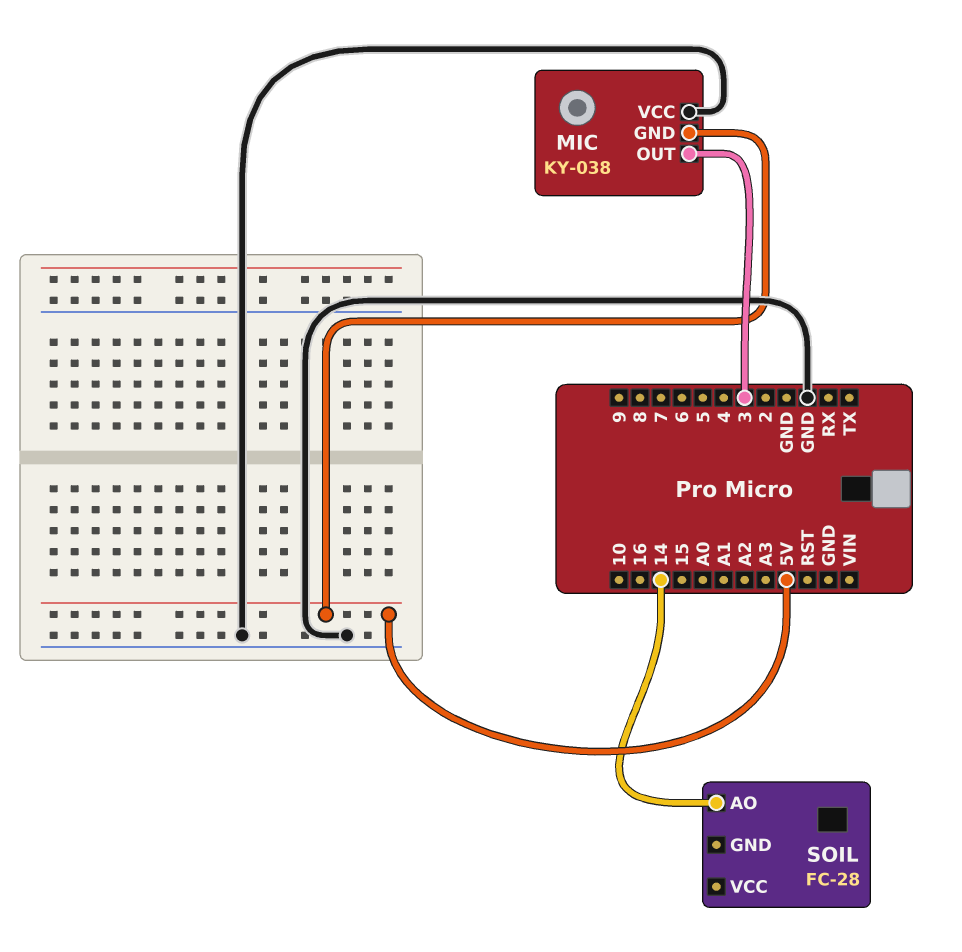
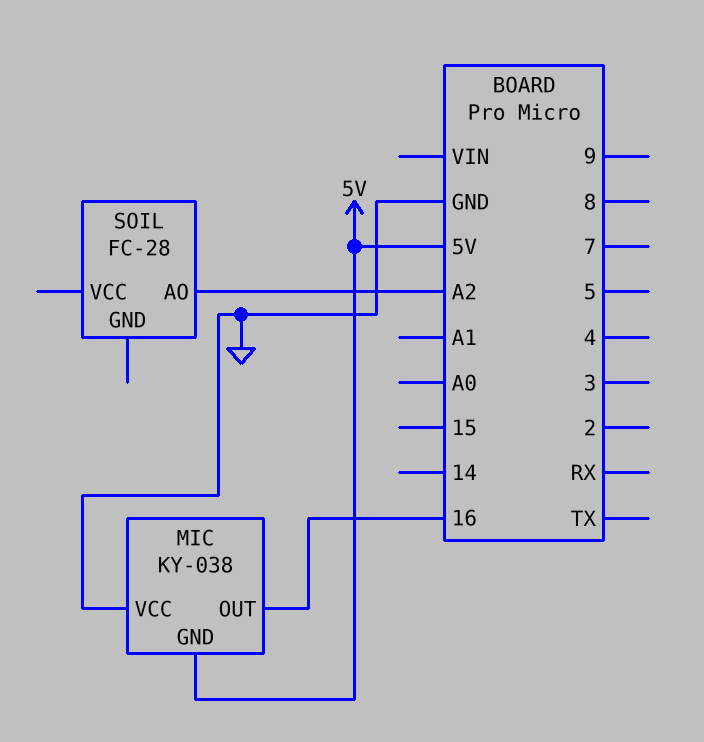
MIC pin OUT: 3 -> 16
SOIL pin AO: 14 -> A2

